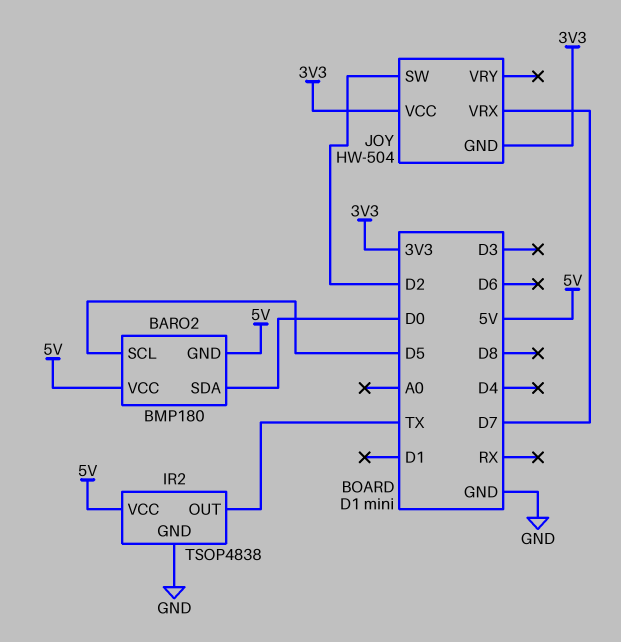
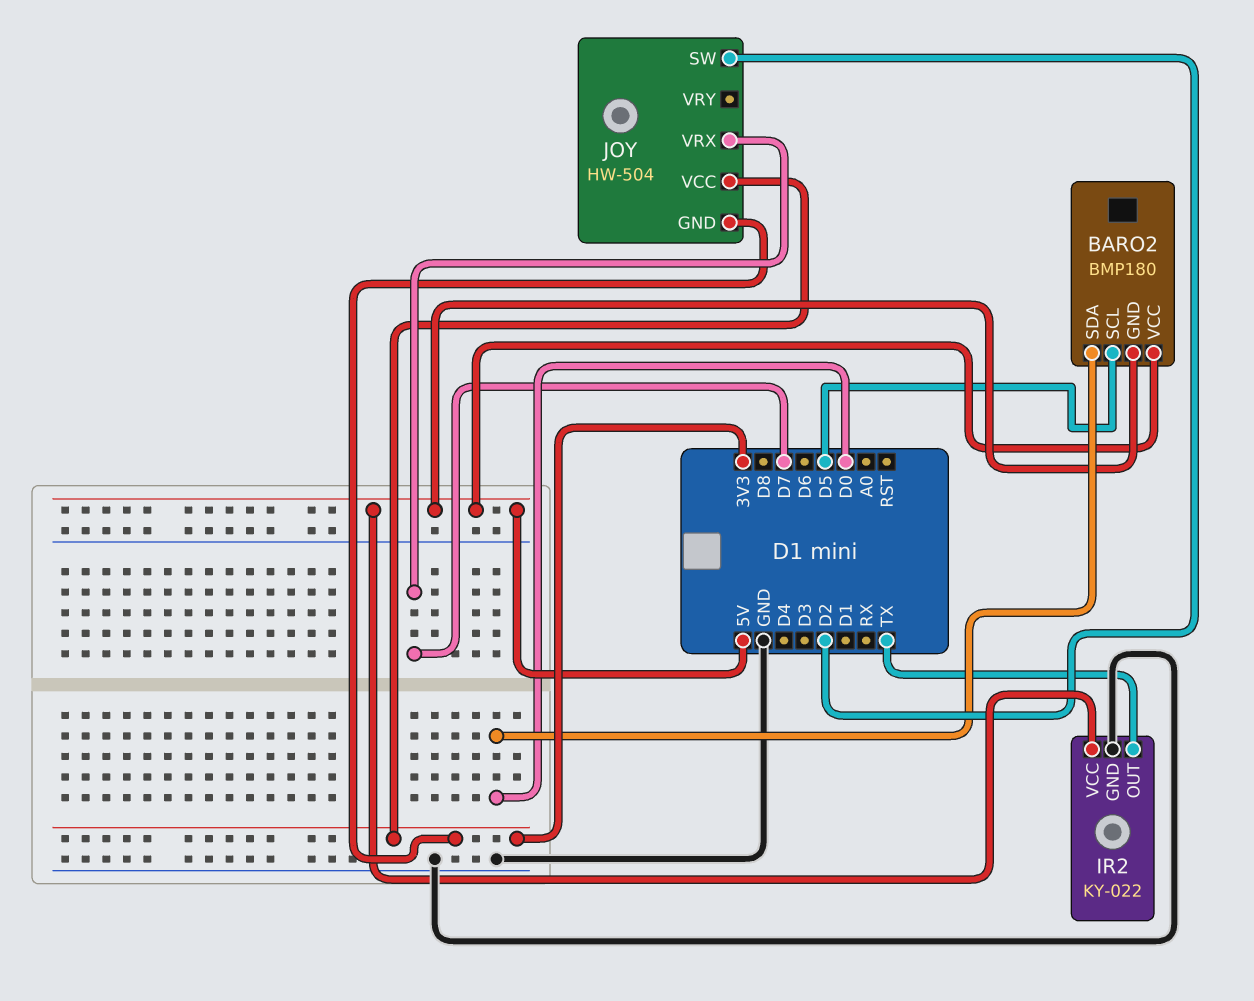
IR2: TSOP4838 -> KY-022

